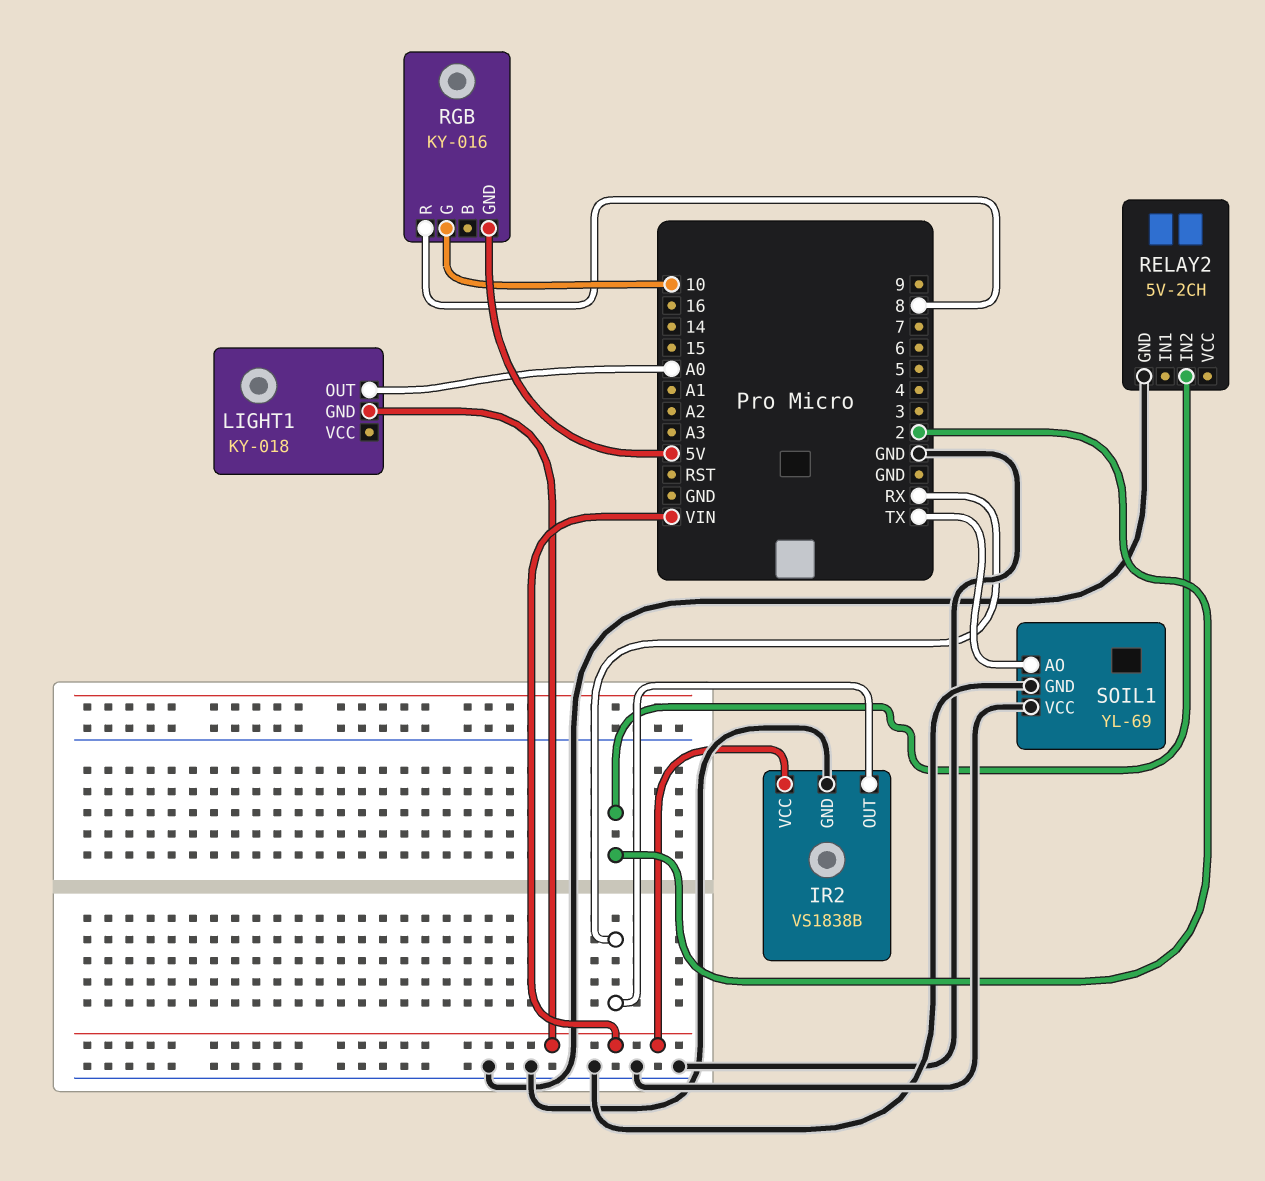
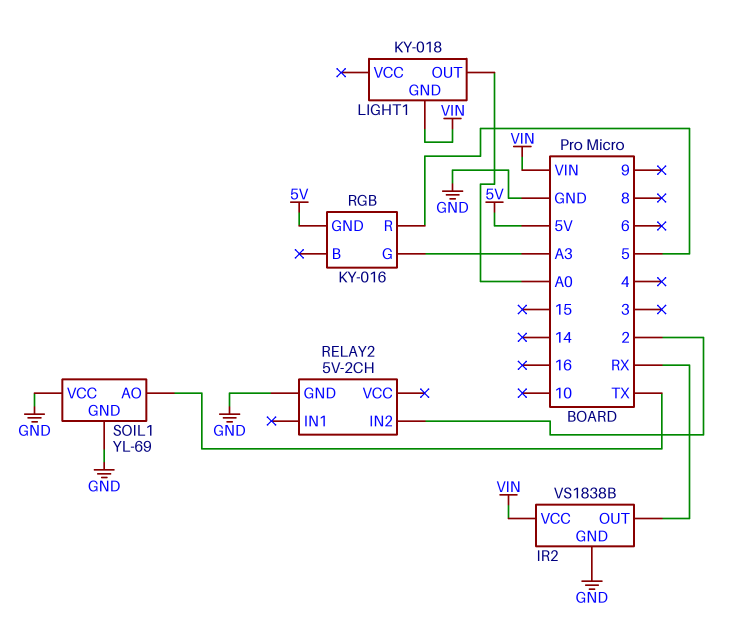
RGB pin G: 10 -> A3
RGB pin R: 8 -> 5

